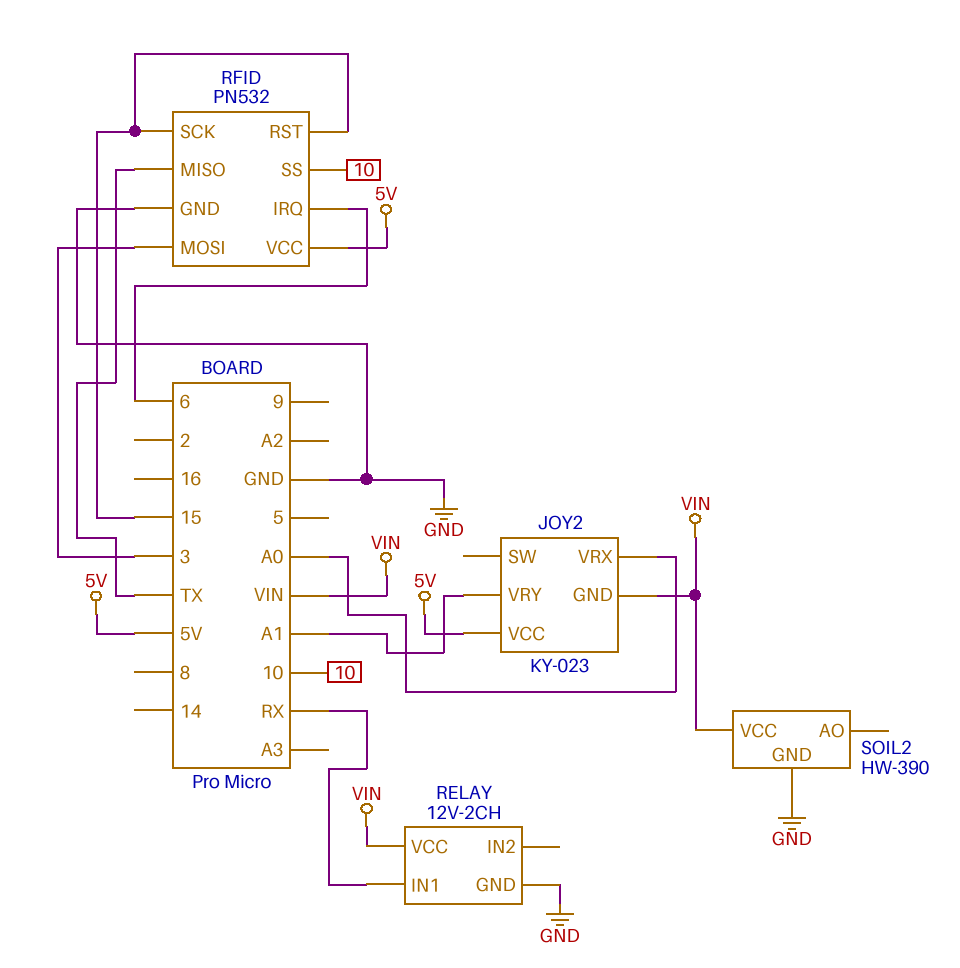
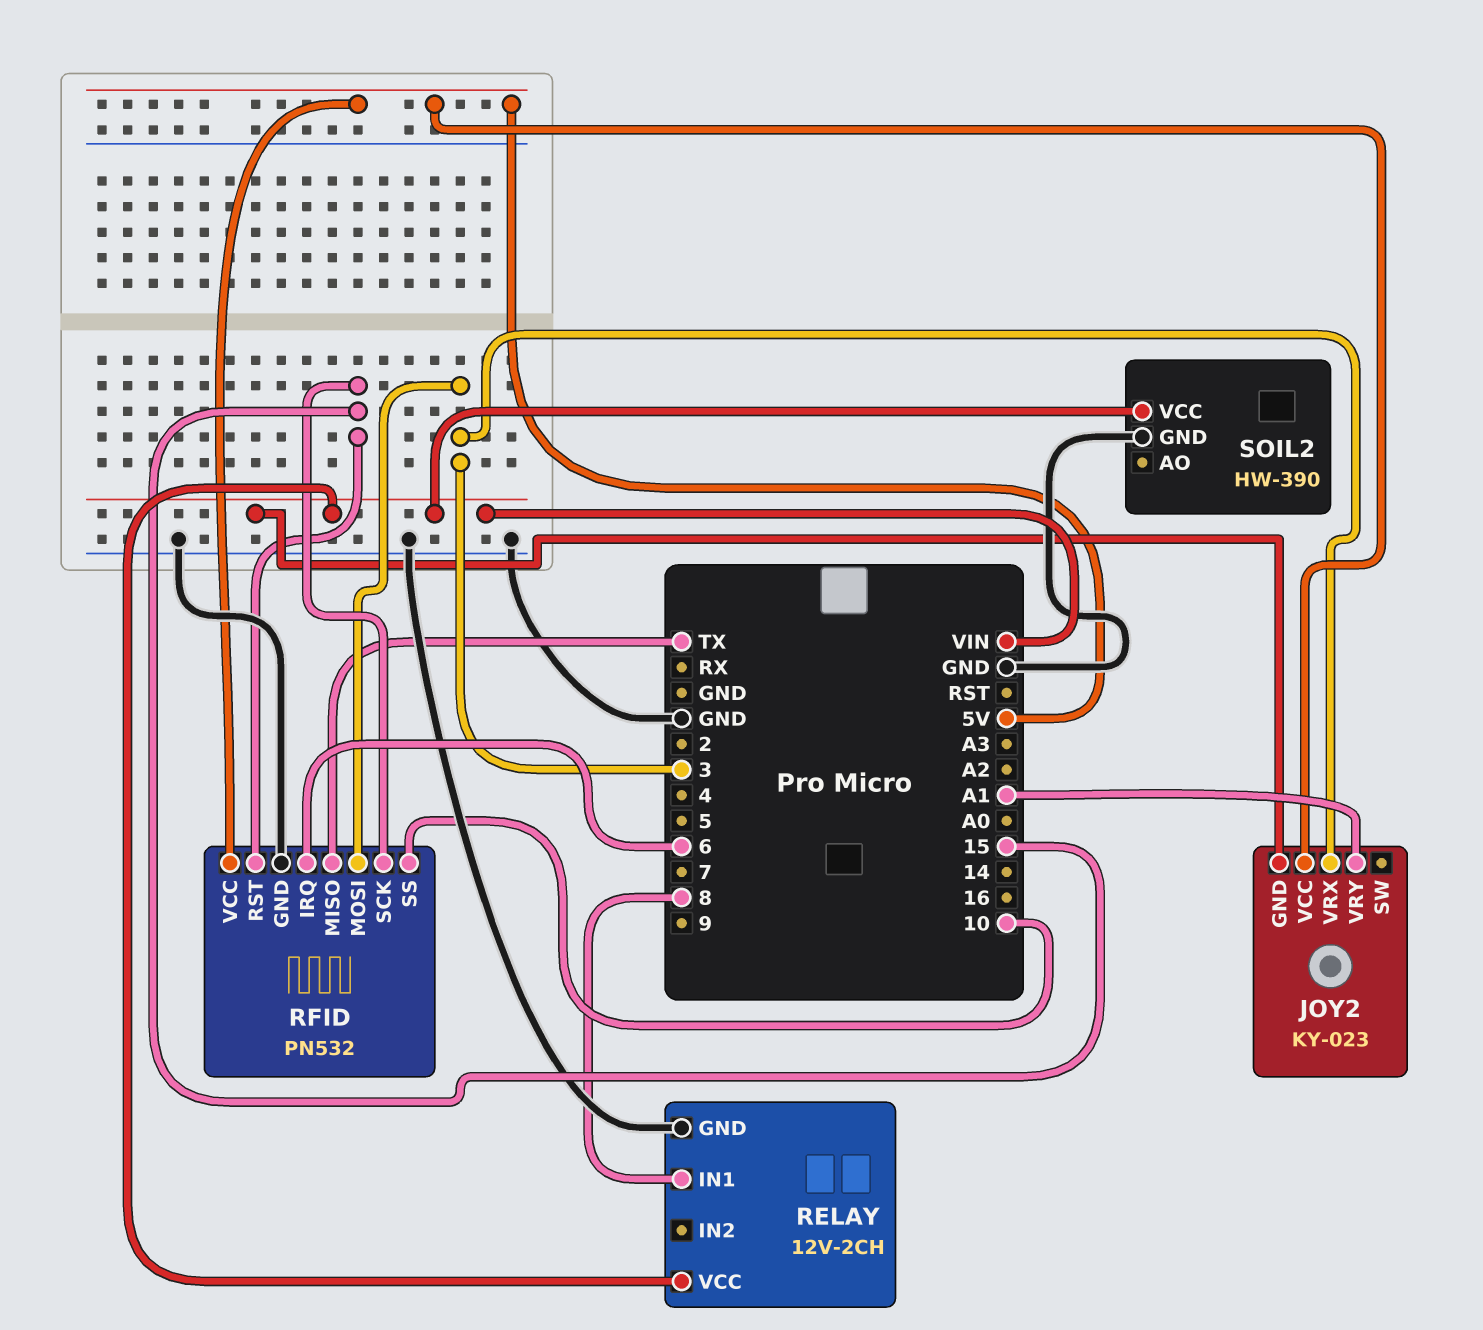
JOY2 pin VRX: A0 -> 3
RELAY pin IN1: RX -> 8

